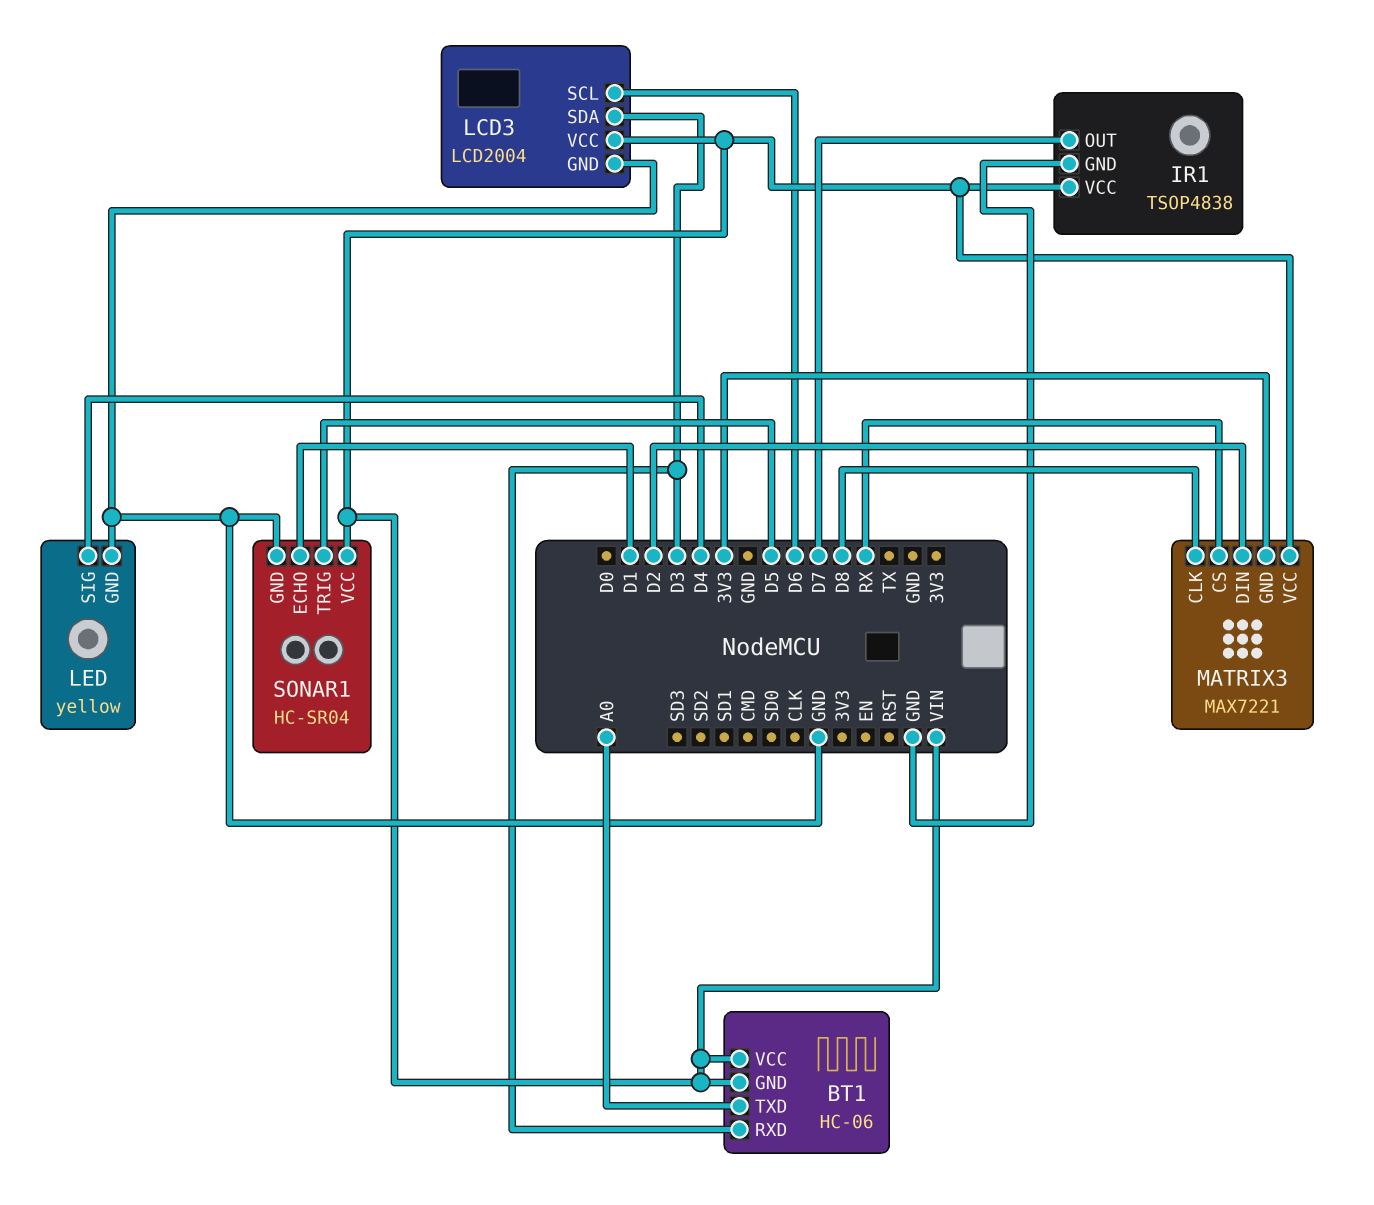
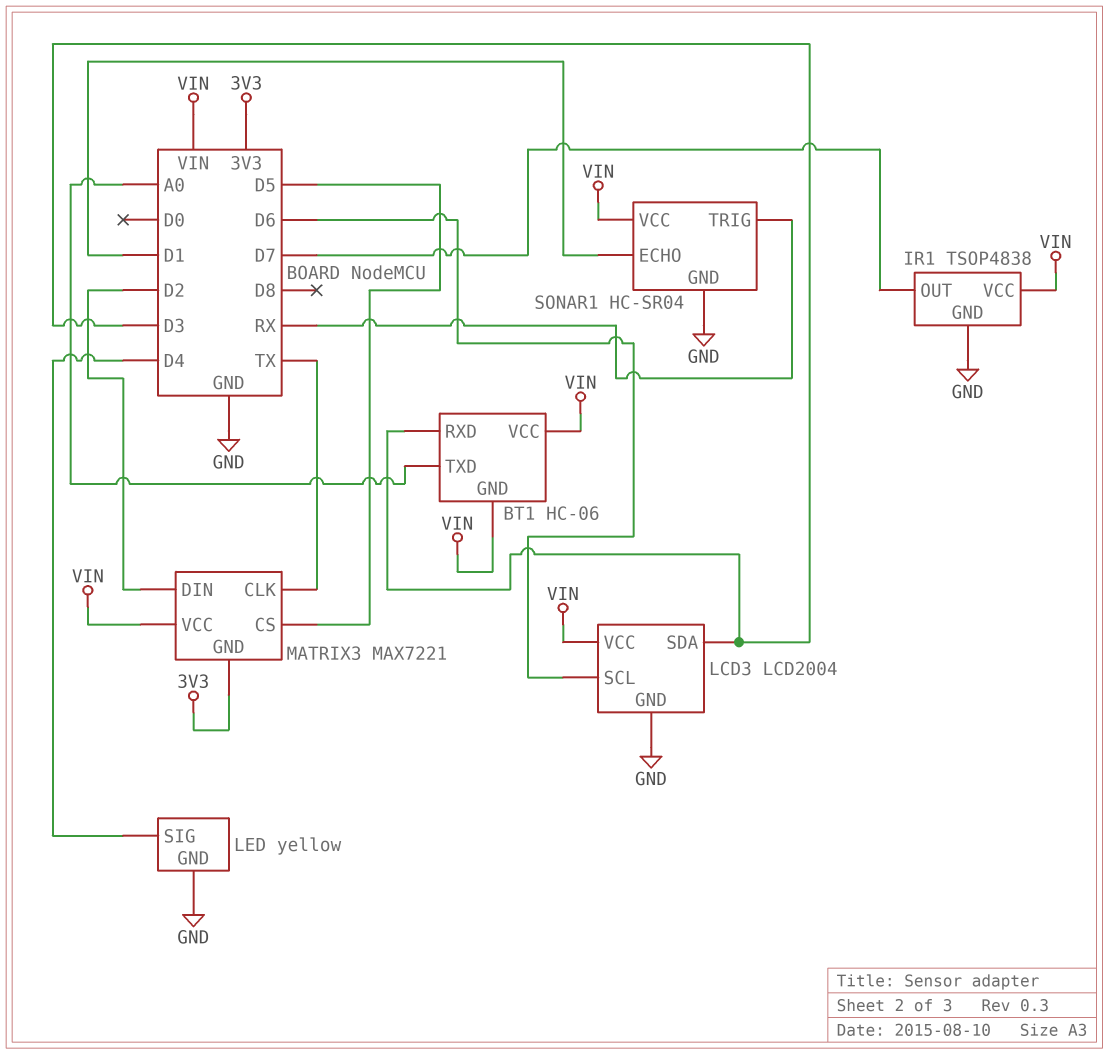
MATRIX3 pin CLK: D8 -> TX
MATRIX3 pin CS: RX -> D5
SONAR1 pin TRIG: D5 -> RX

